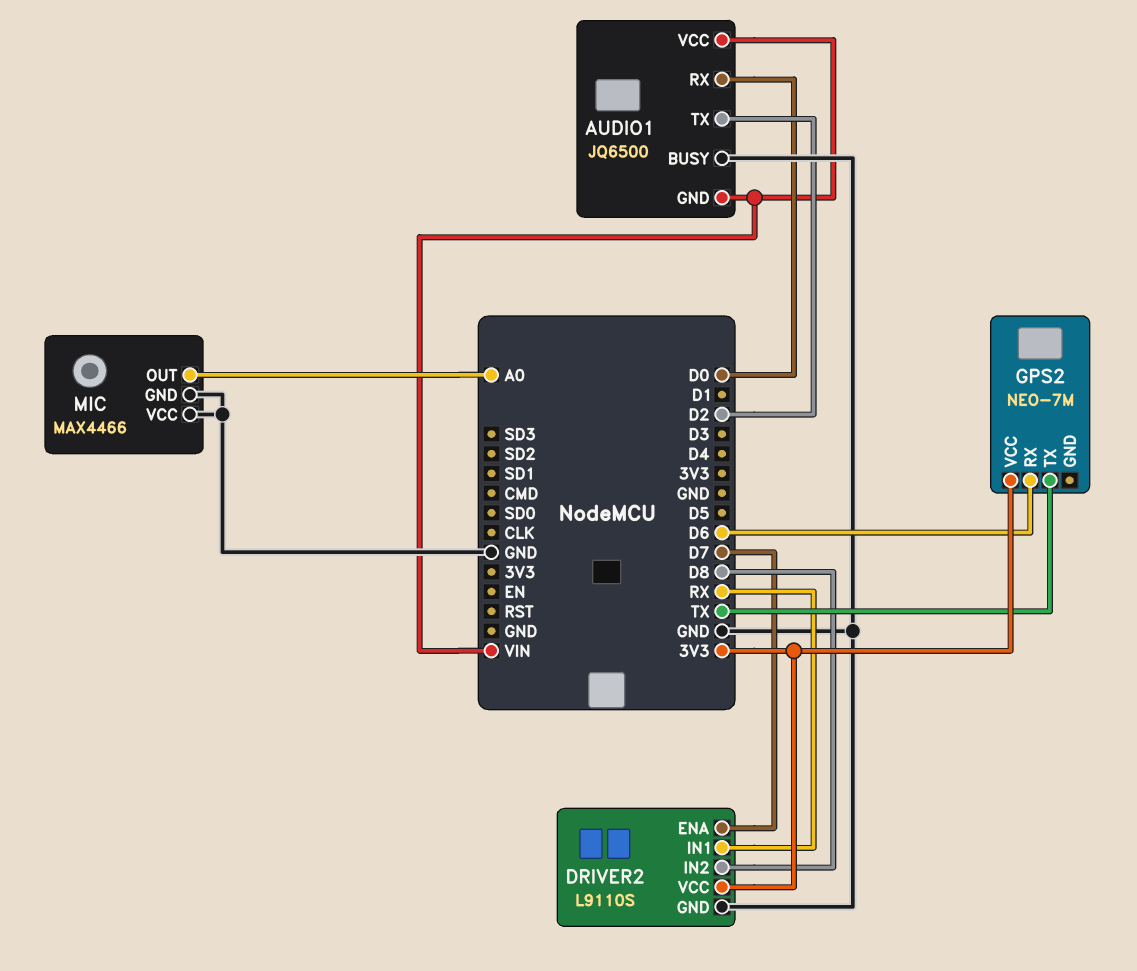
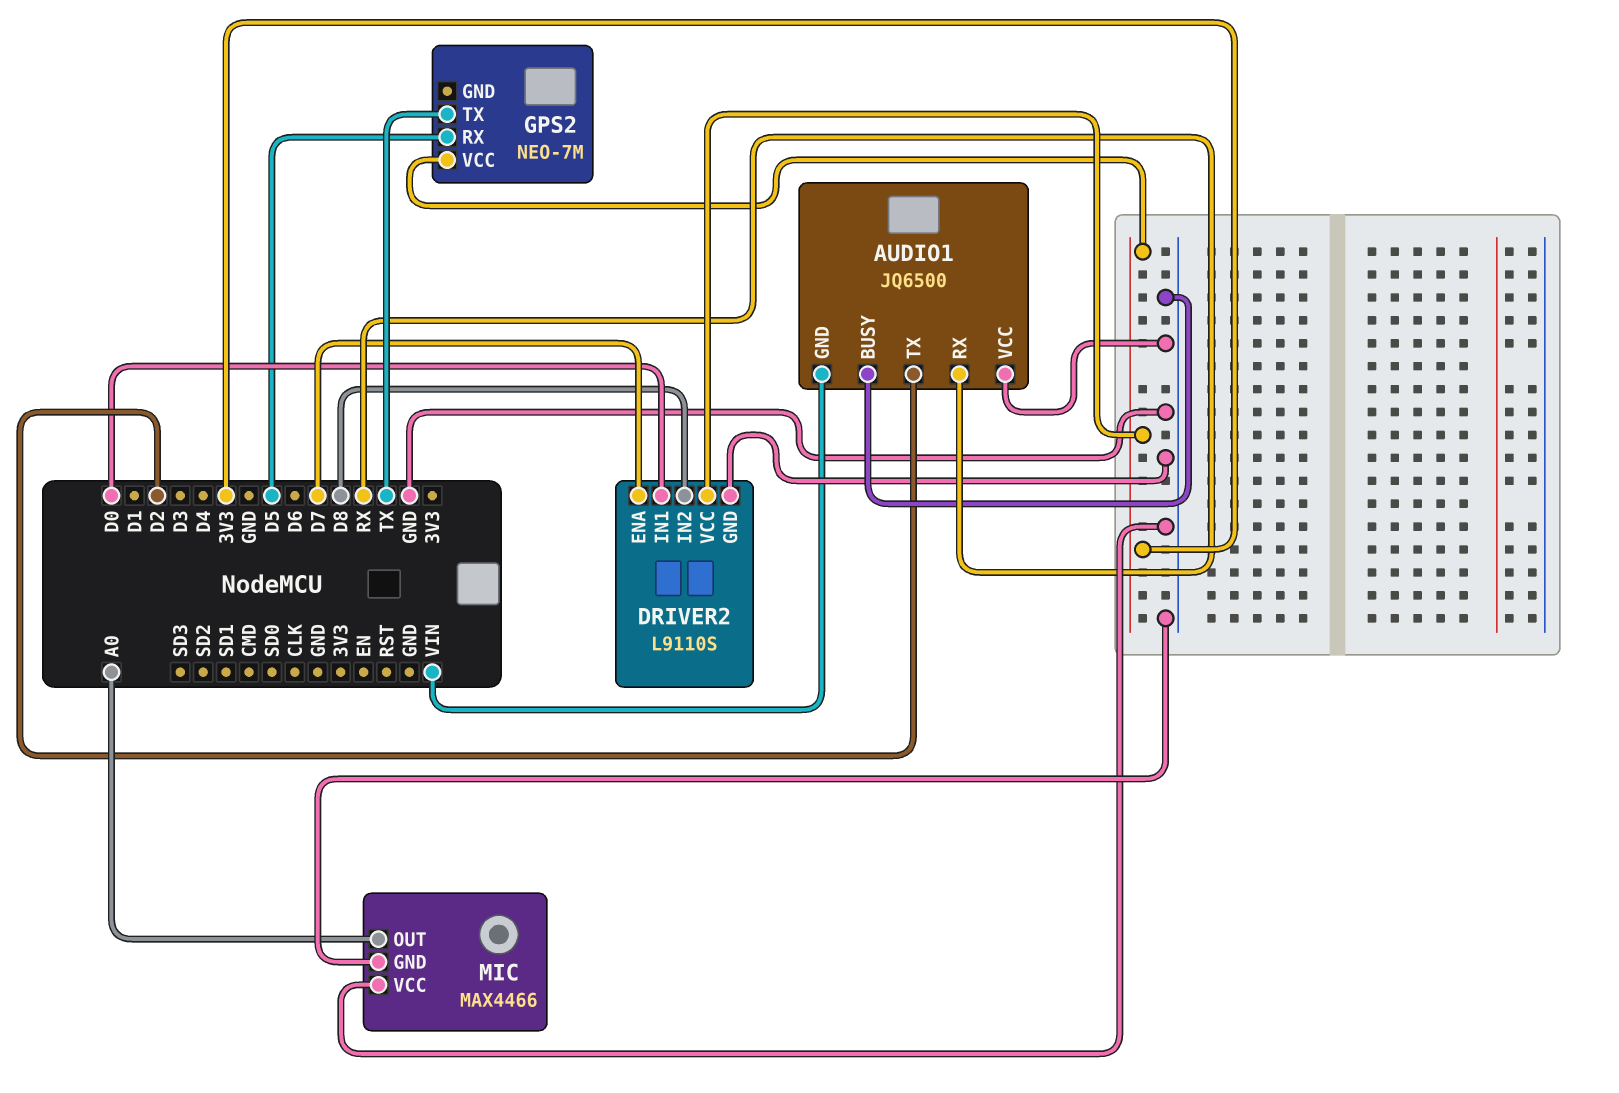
AUDIO1 pin RX: D0 -> RX
AUDIO1 pin VCC: VIN -> GND
DRIVER2 pin IN1: RX -> D0
GPS2 pin RX: D6 -> D5

